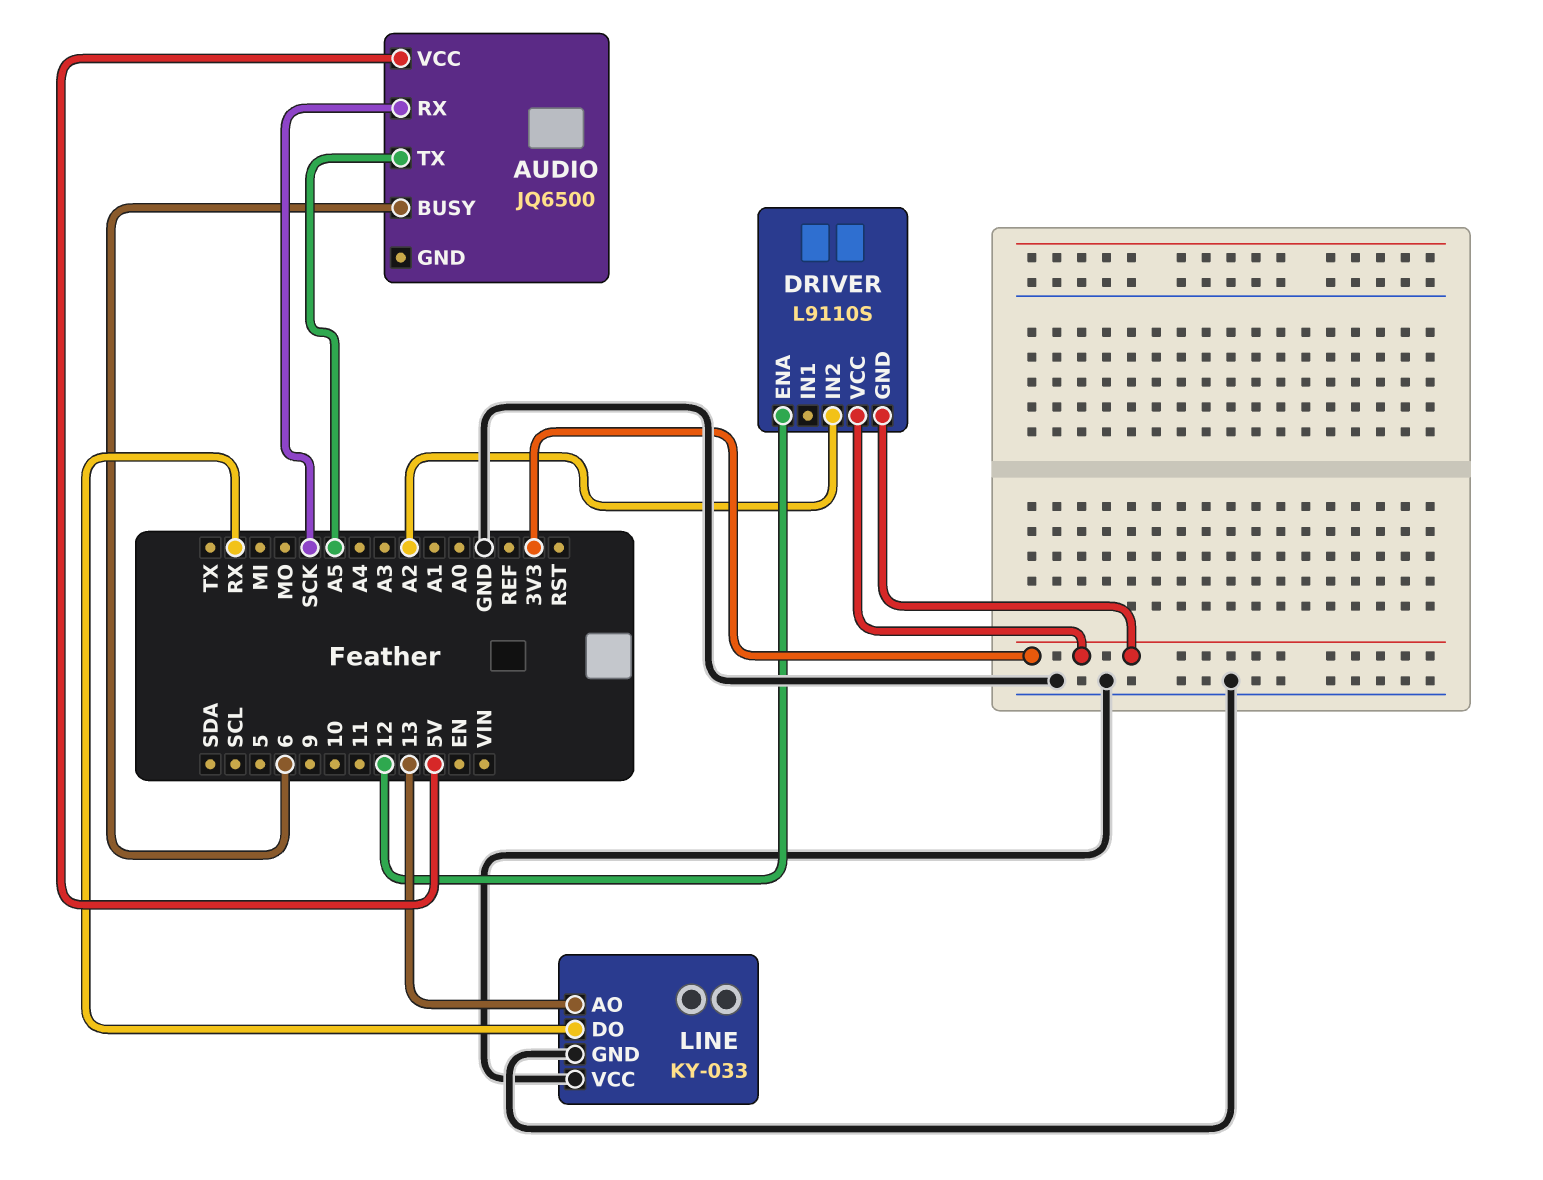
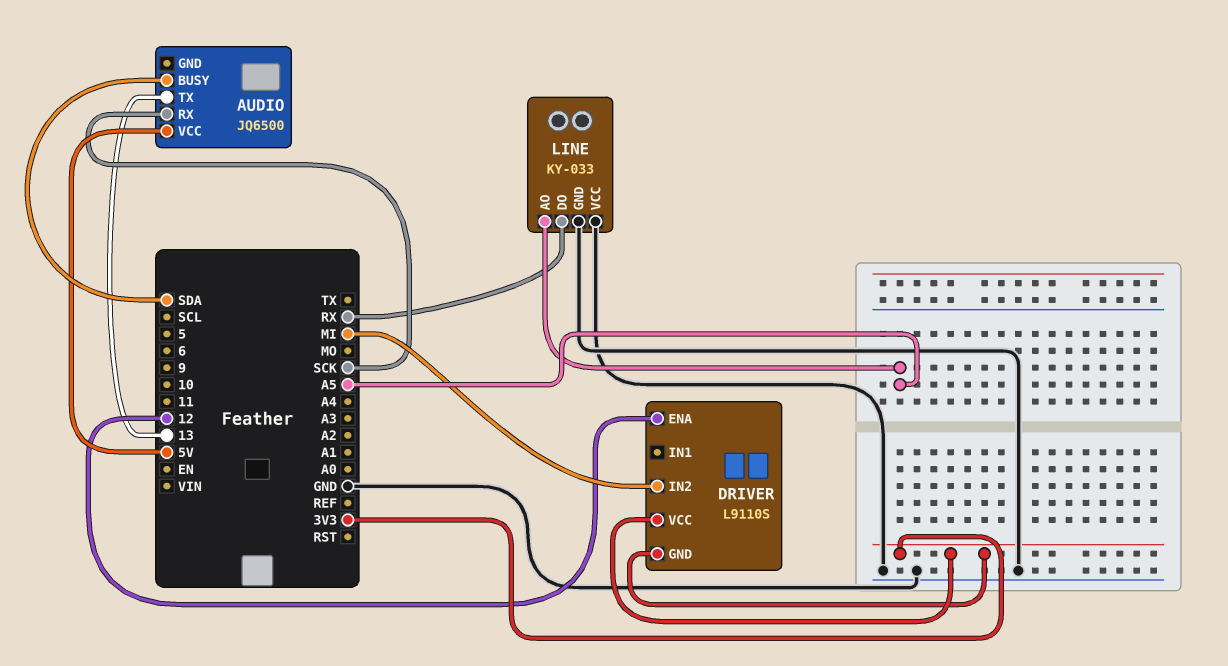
AUDIO pin BUSY: 6 -> SDA
AUDIO pin TX: A5 -> 13
DRIVER pin IN2: A2 -> MI
LINE pin AO: 13 -> A5

